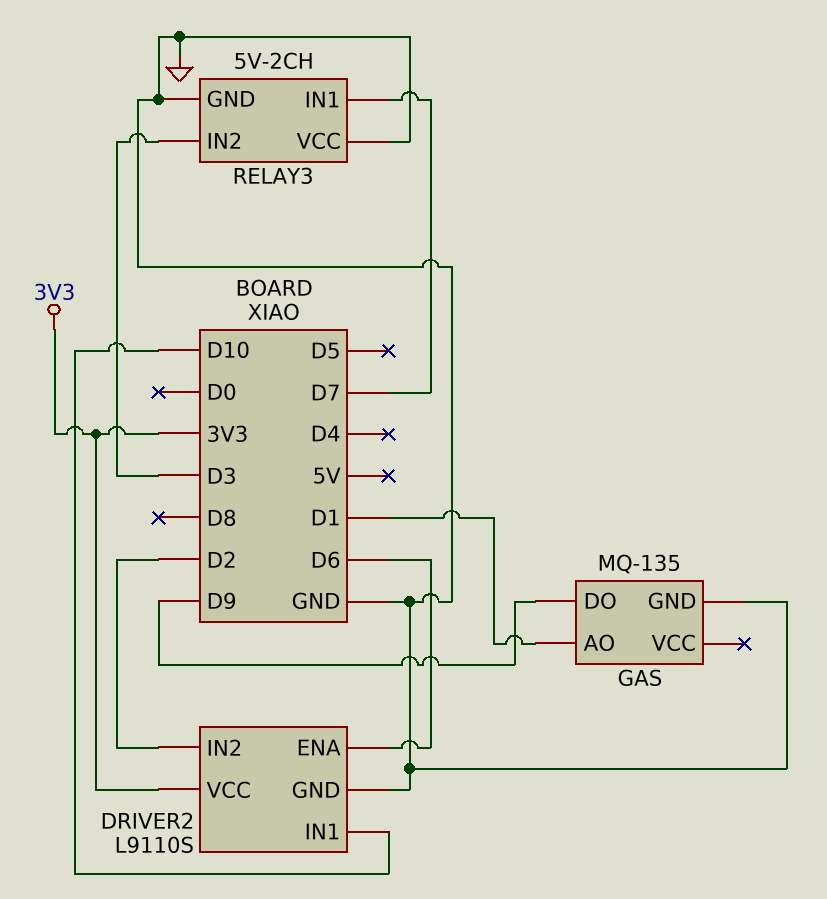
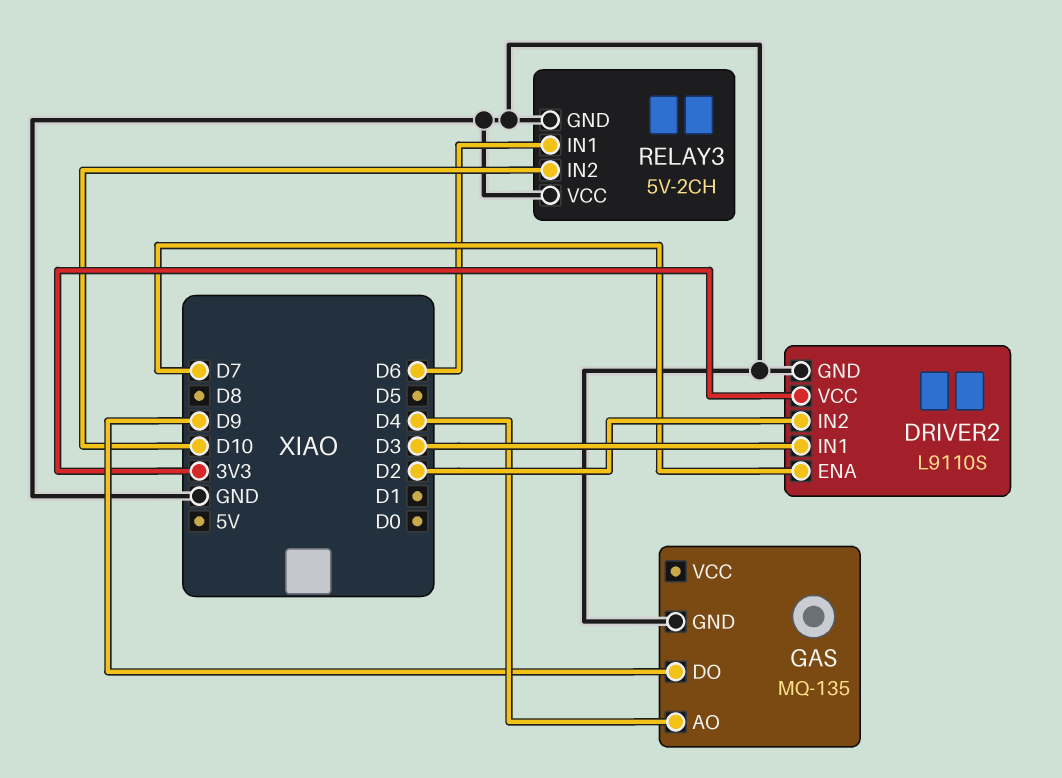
DRIVER2 pin ENA: D6 -> D7
DRIVER2 pin IN1: D10 -> D3
GAS pin AO: D1 -> D4
RELAY3 pin IN1: D7 -> D6
RELAY3 pin IN2: D3 -> D10

